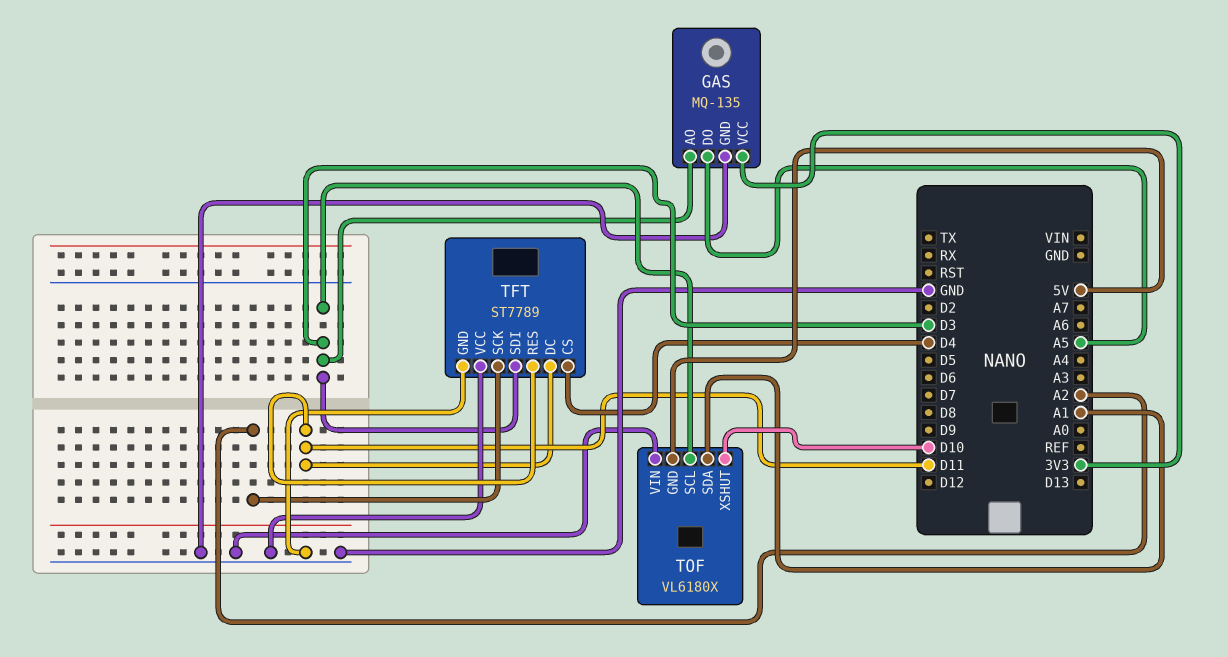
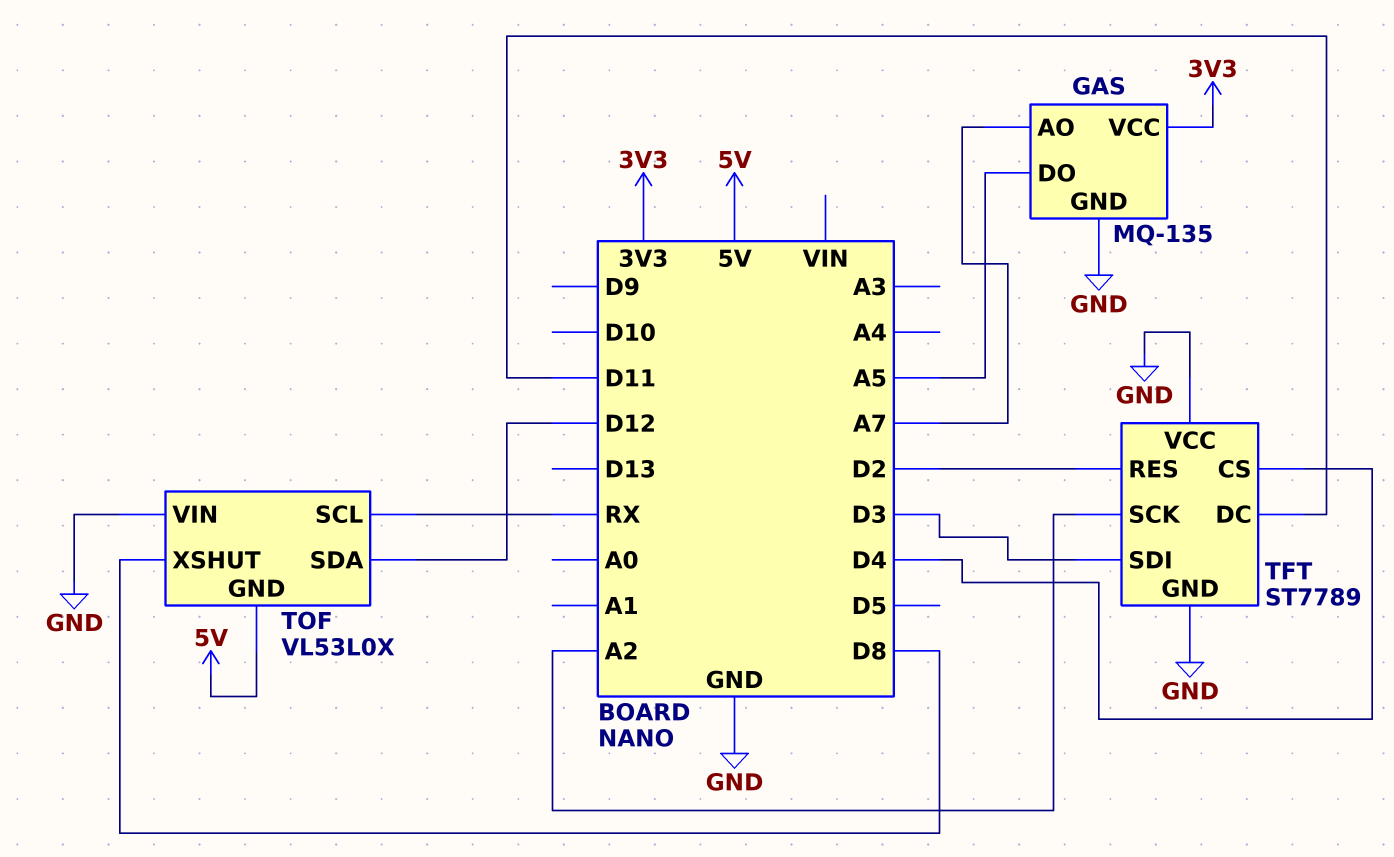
GAS pin AO: D3 -> A7
TFT pin RES: D11 -> D2
TOF: VL6180X -> VL53L0X
TOF pin SCL: D3 -> RX
TOF pin SDA: A1 -> D12
TOF pin XSHUT: D10 -> D8

